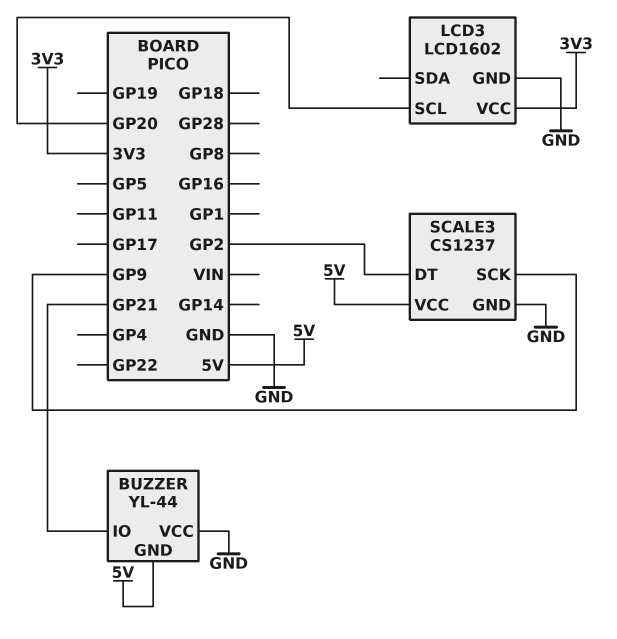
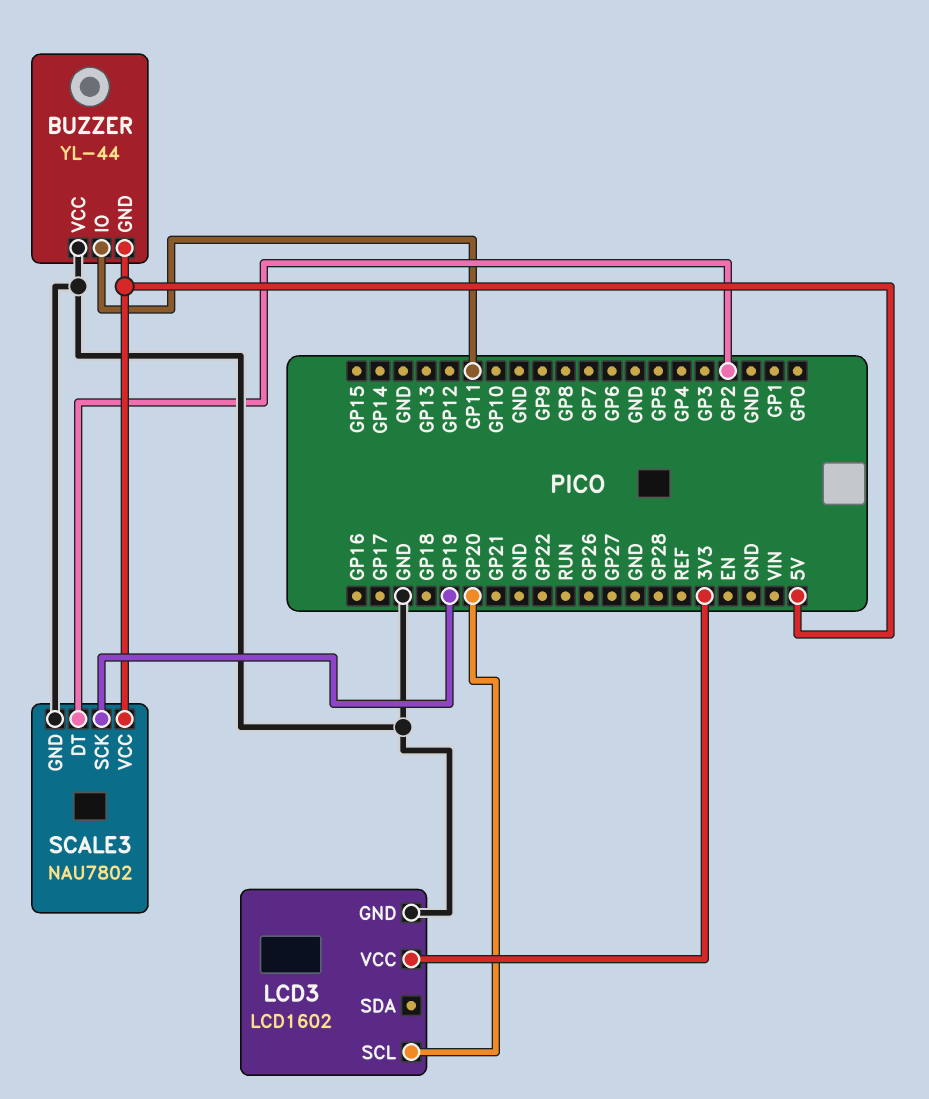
BUZZER pin IO: GP21 -> GP11
SCALE3: CS1237 -> NAU7802
SCALE3 pin SCK: GP9 -> GP19

